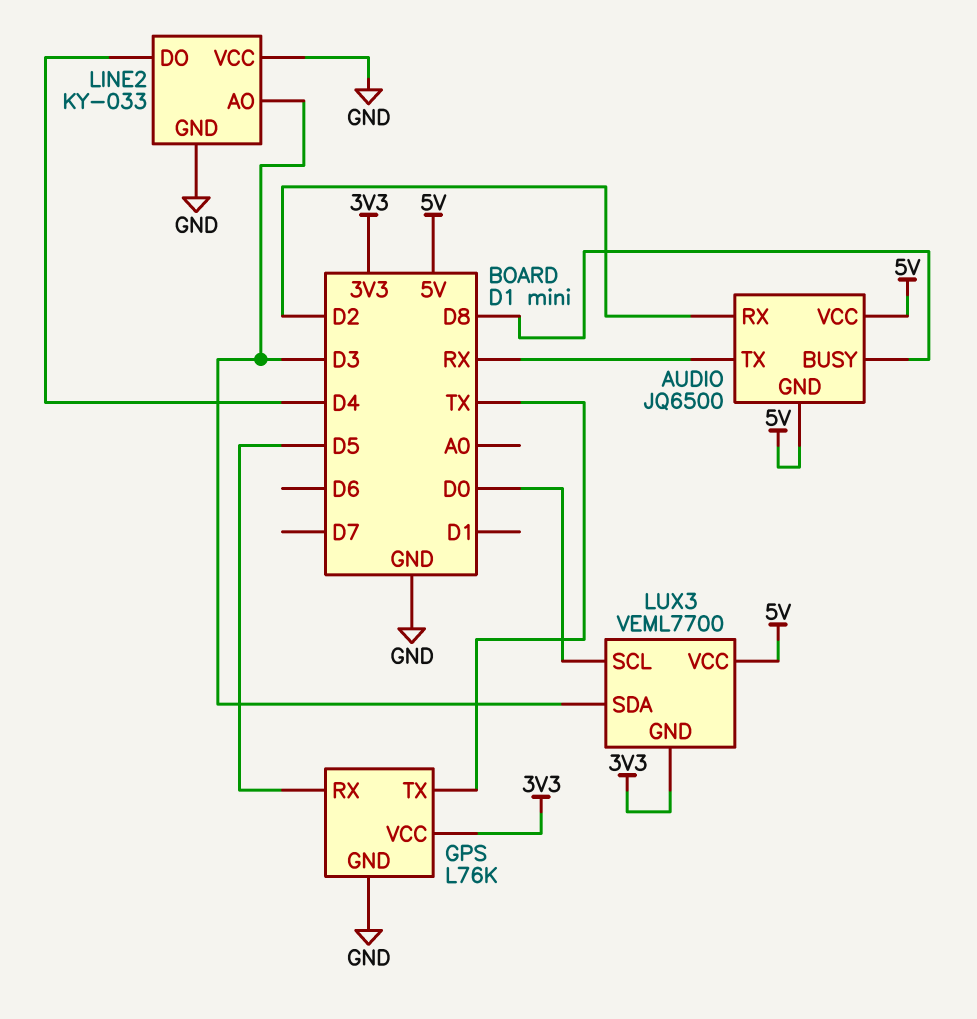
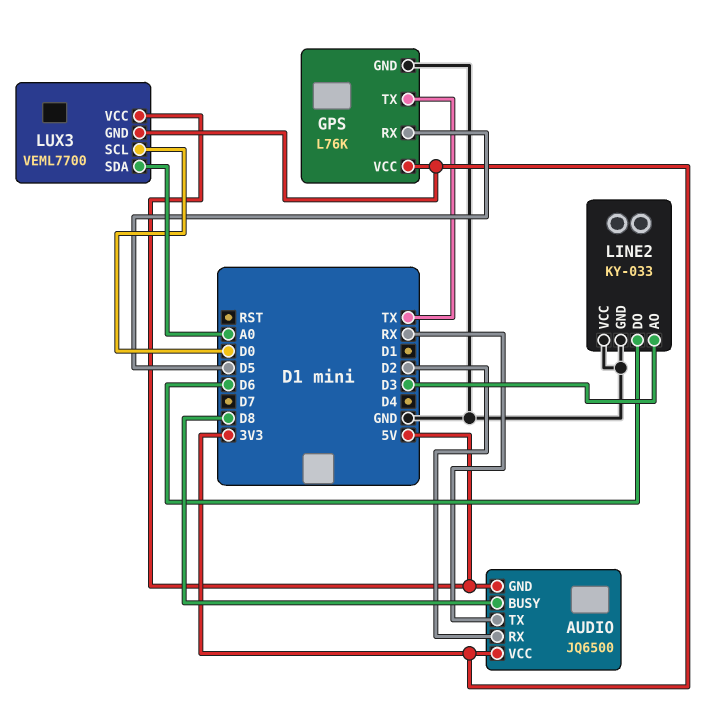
AUDIO pin VCC: 5V -> 3V3
LINE2 pin DO: D4 -> D6
LUX3 pin SDA: D3 -> A0

